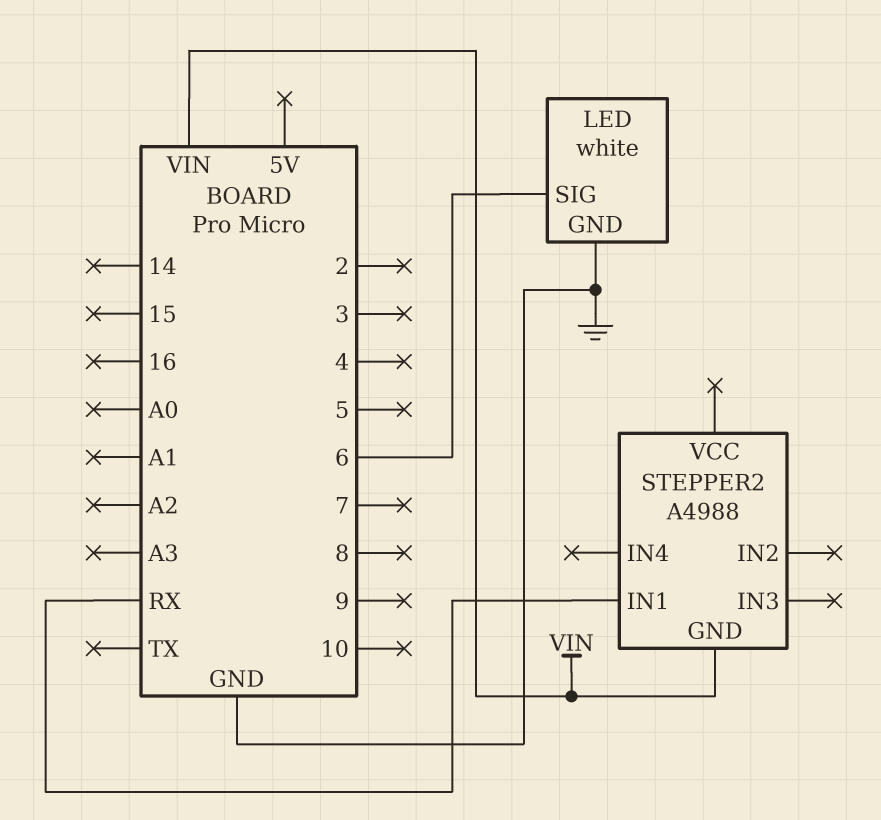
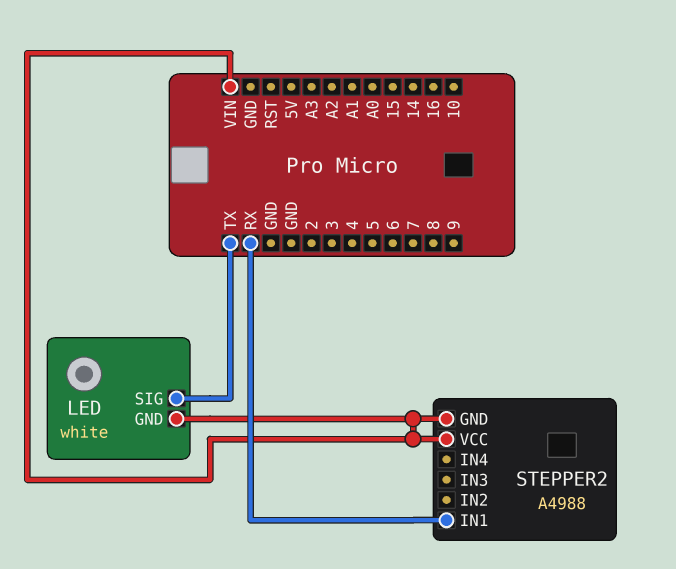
LED pin GND: GND -> VIN
LED pin SIG: 6 -> TX
STEPPER2 pin VCC: none -> VIN

